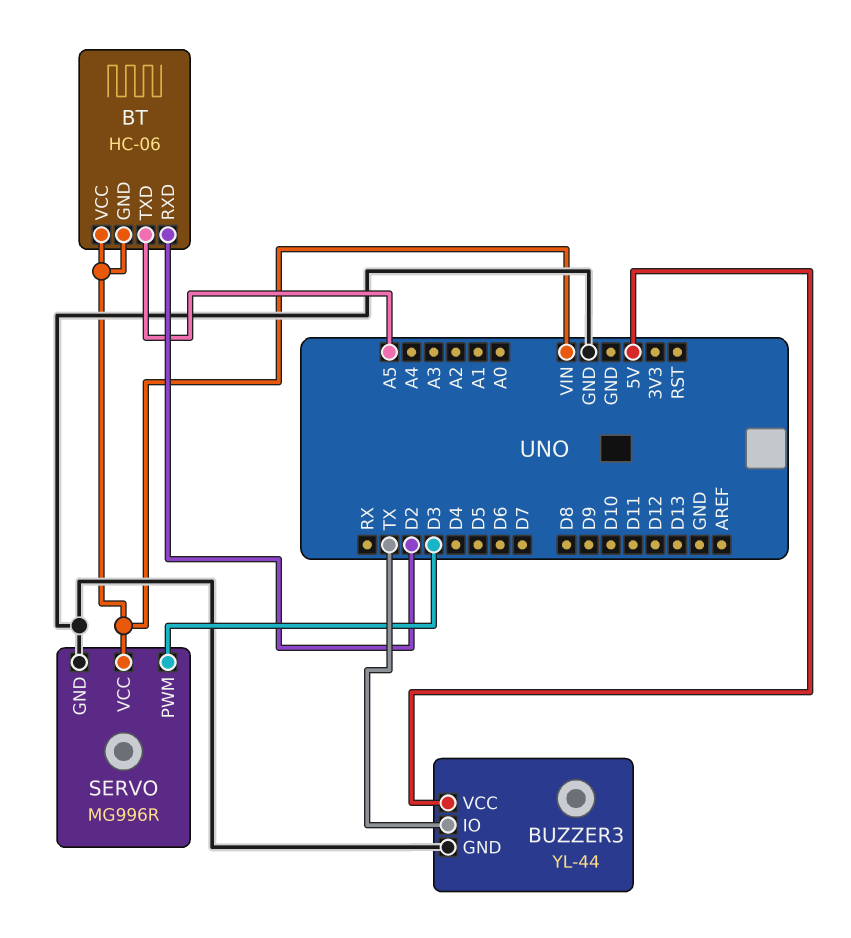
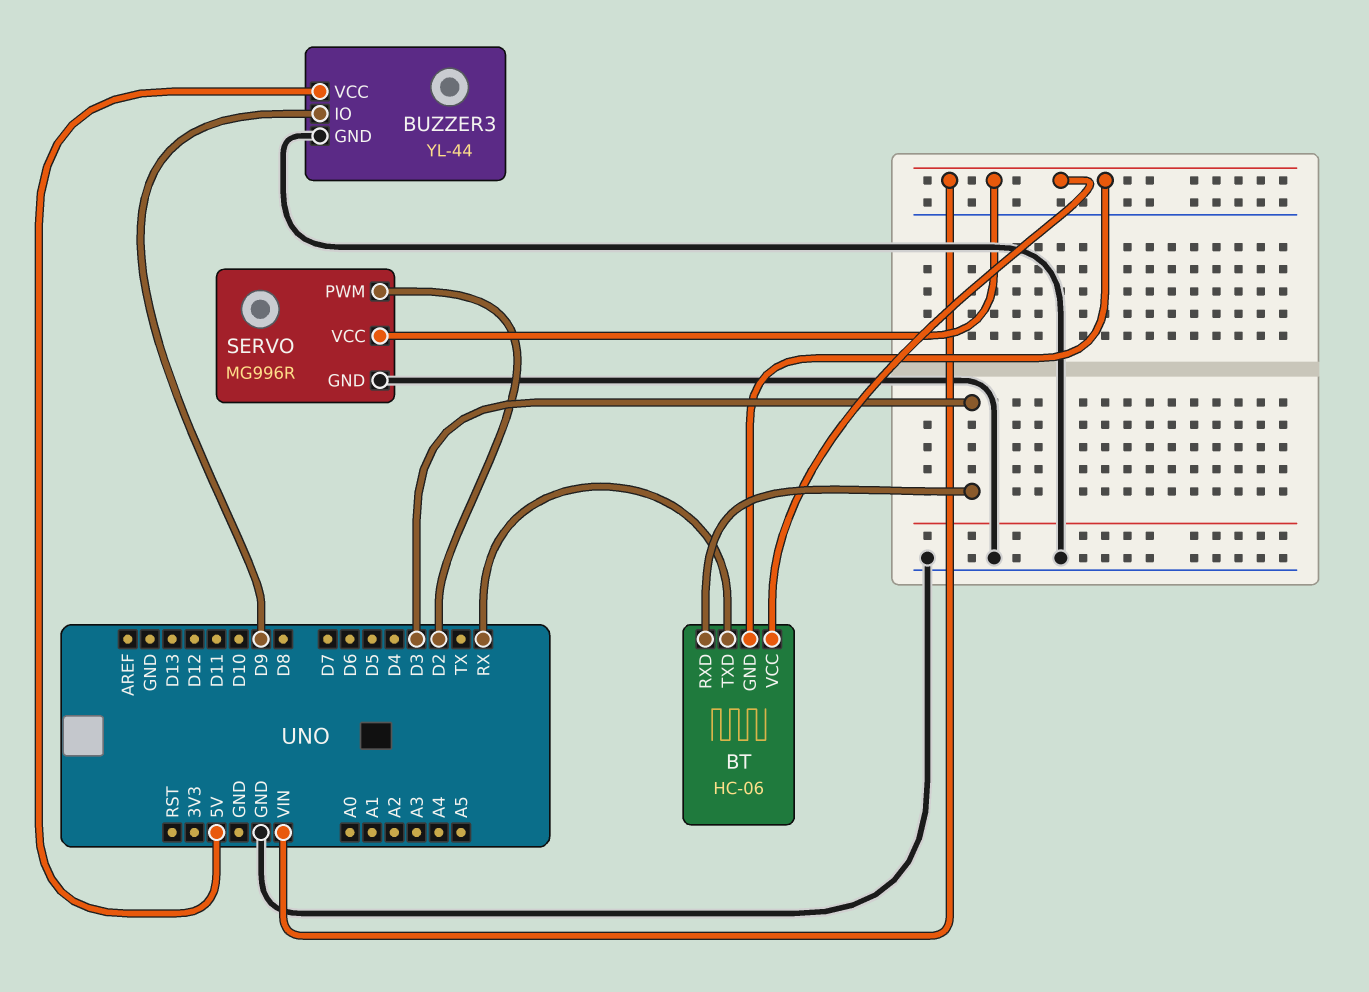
BT pin RXD: D2 -> D3
BT pin TXD: A5 -> RX
BUZZER3 pin IO: TX -> D9
SERVO pin PWM: D3 -> D2

